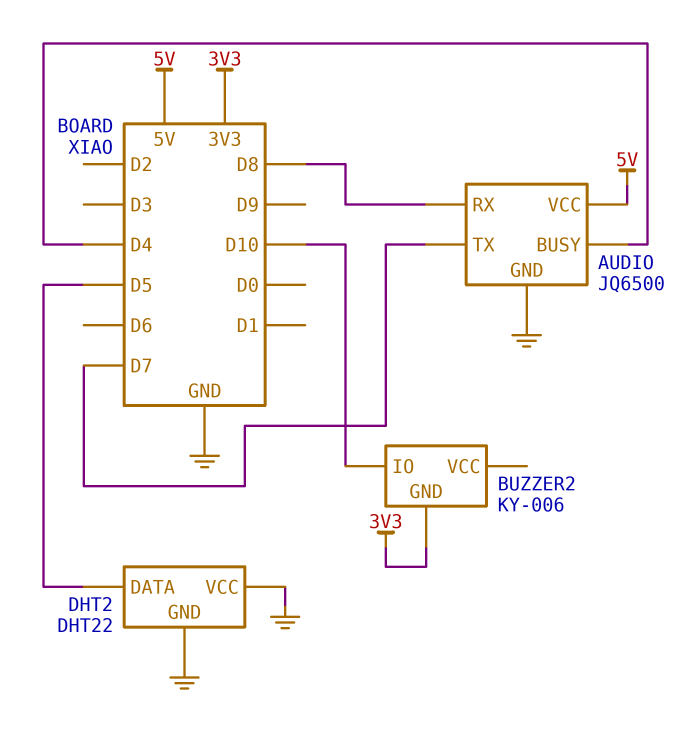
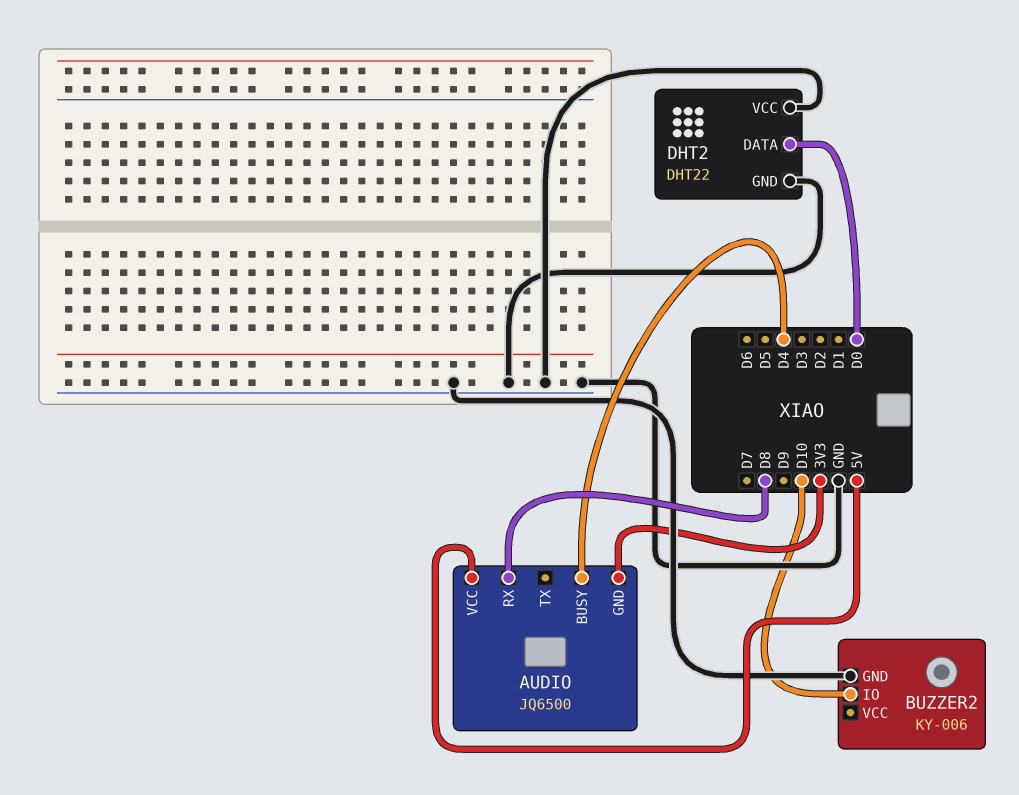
AUDIO pin GND: GND -> 3V3
AUDIO pin TX: D7 -> none
BUZZER2 pin GND: 3V3 -> GND
DHT2 pin DATA: D5 -> D0

